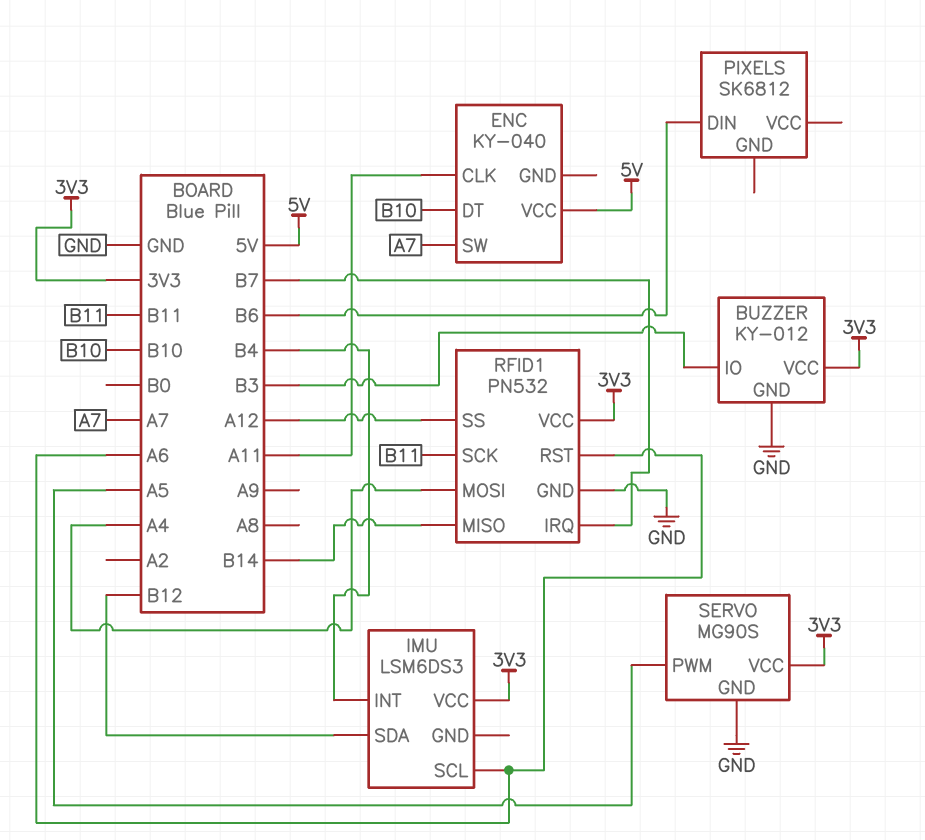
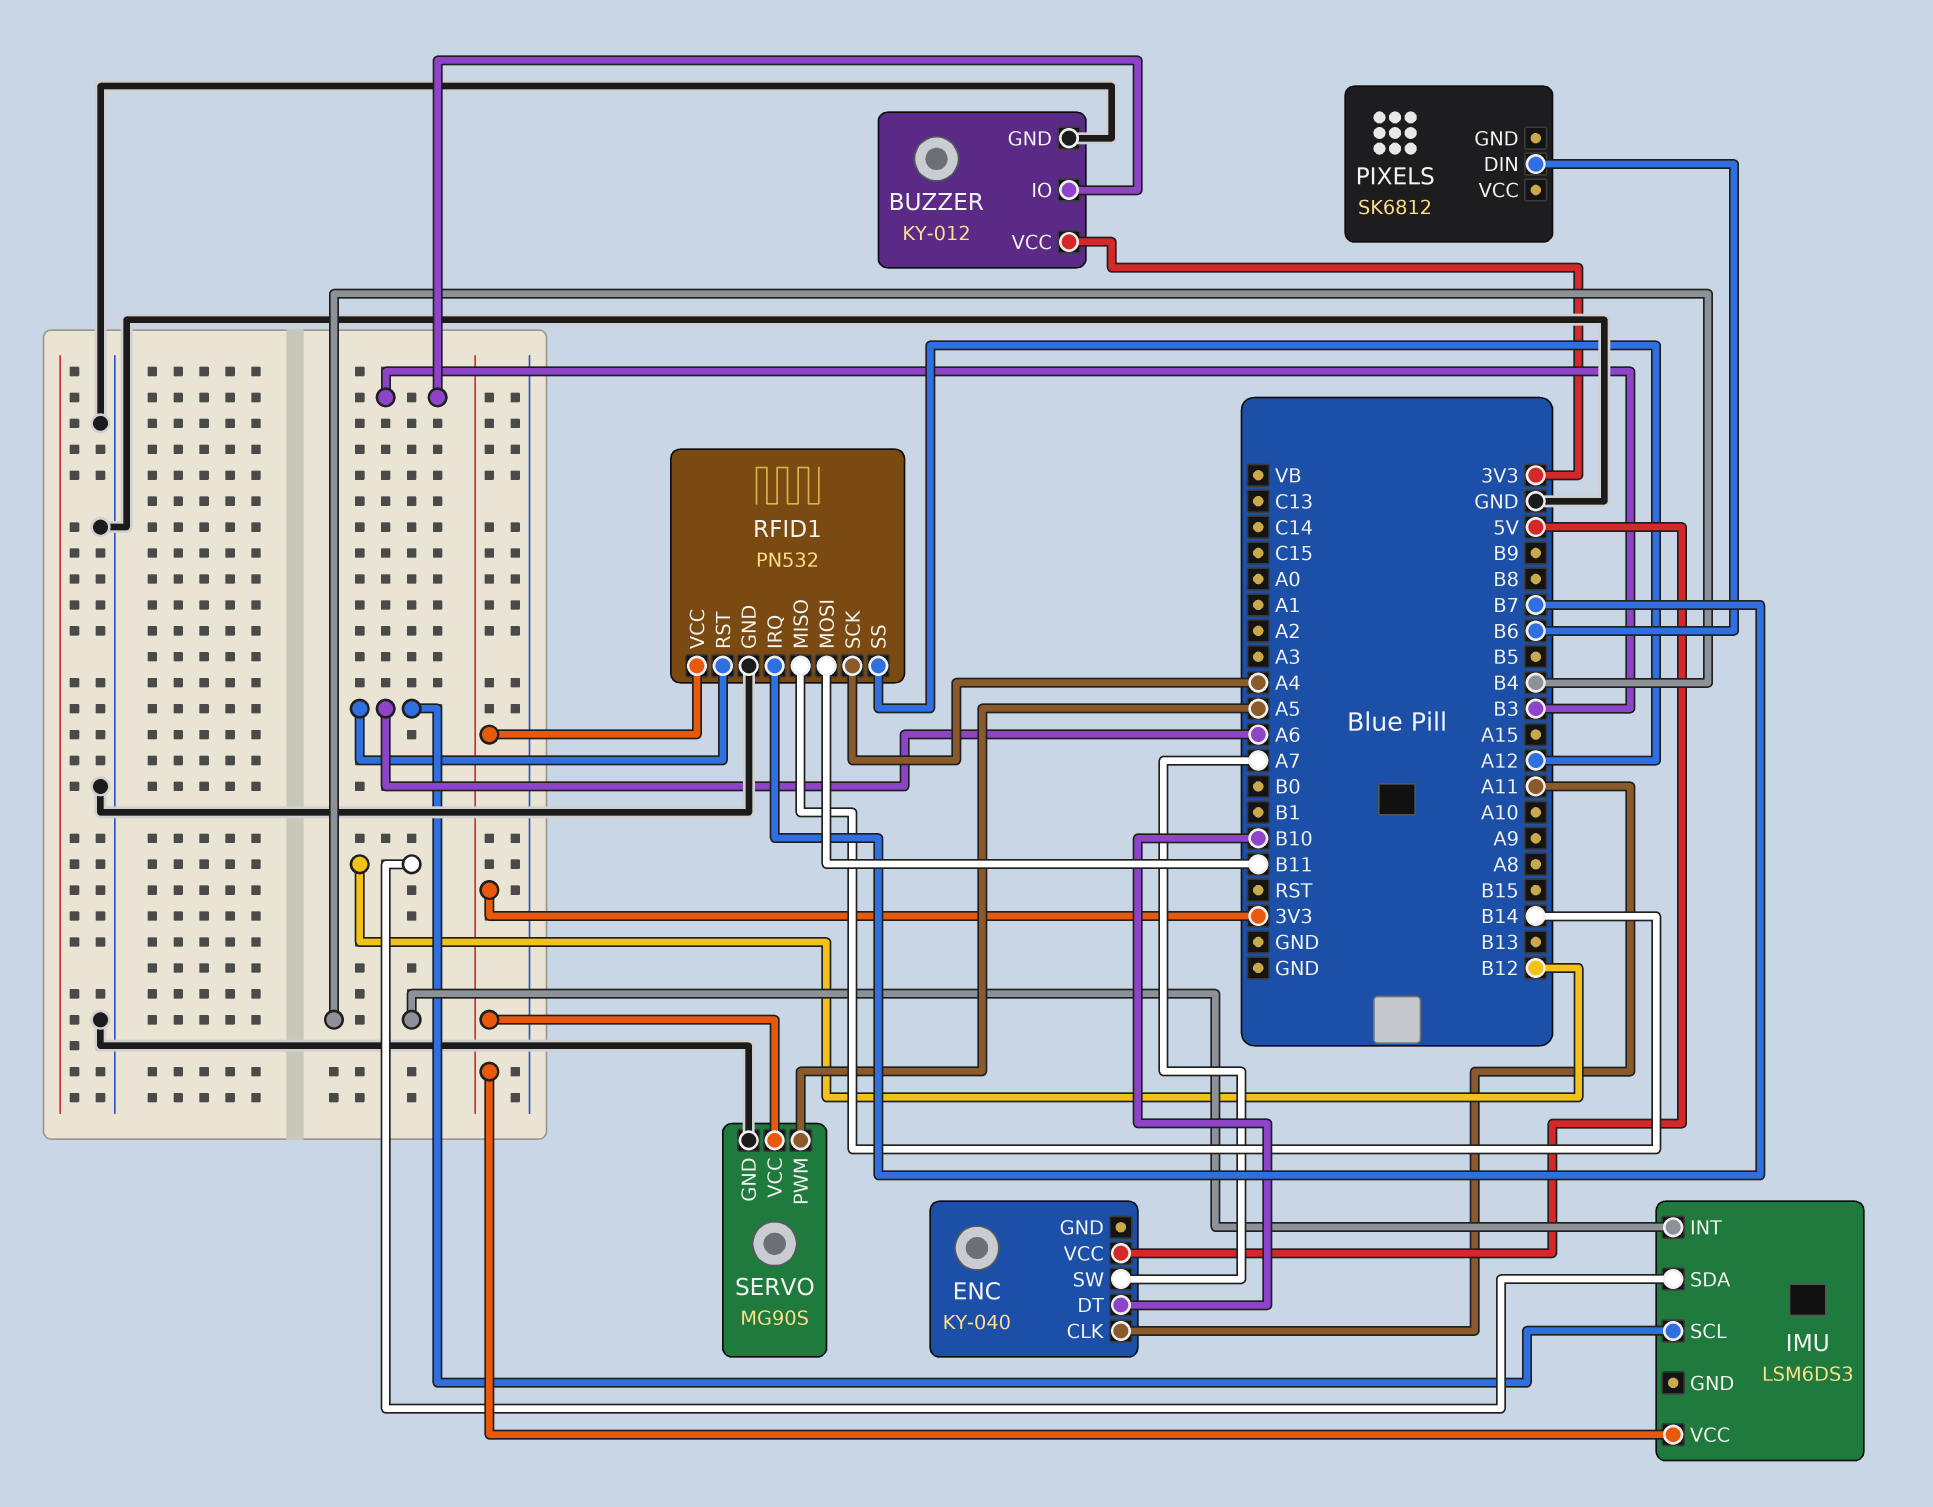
RFID1 pin MOSI: A4 -> B11
RFID1 pin SCK: B11 -> A4

